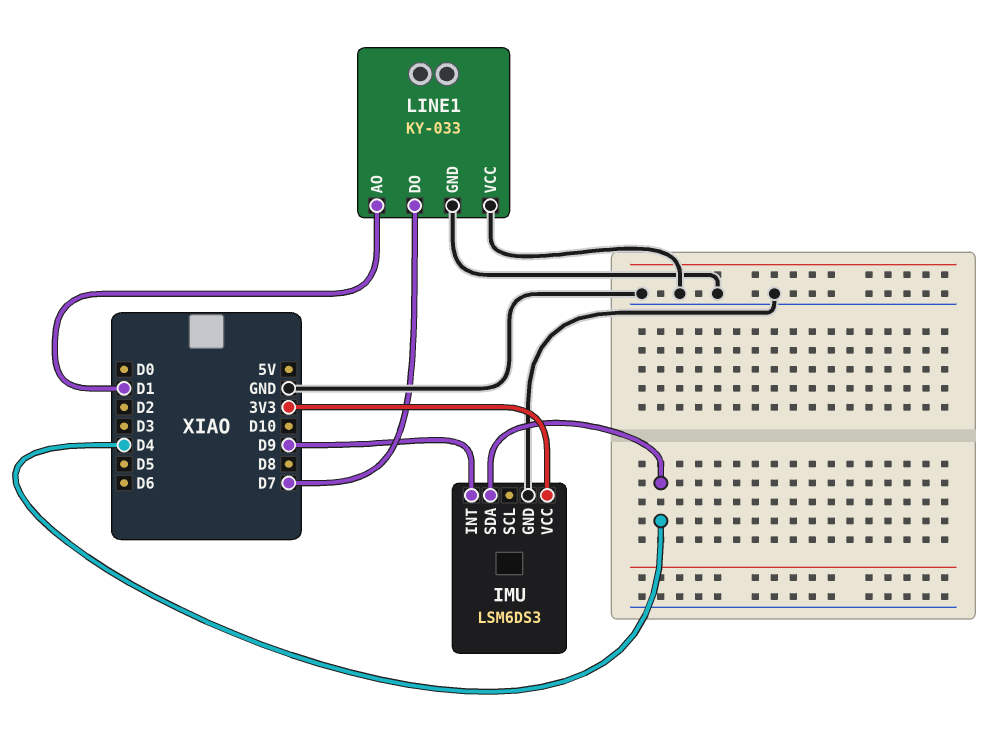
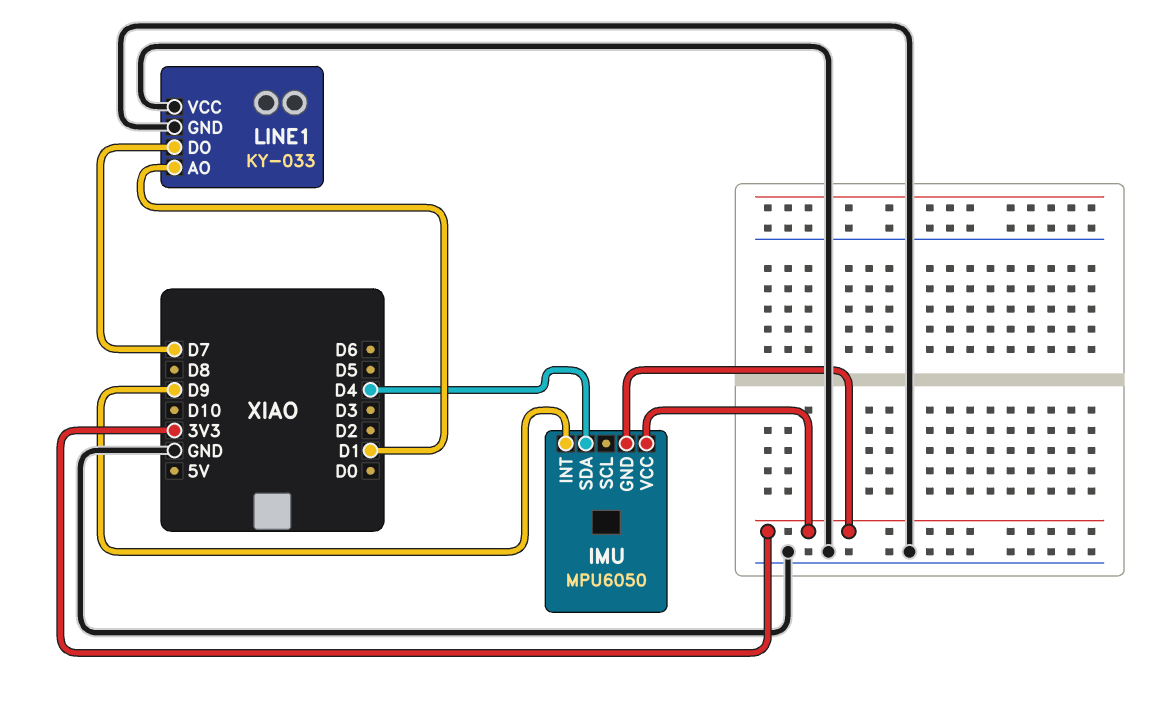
IMU: LSM6DS3 -> MPU6050
IMU pin GND: GND -> 3V3

